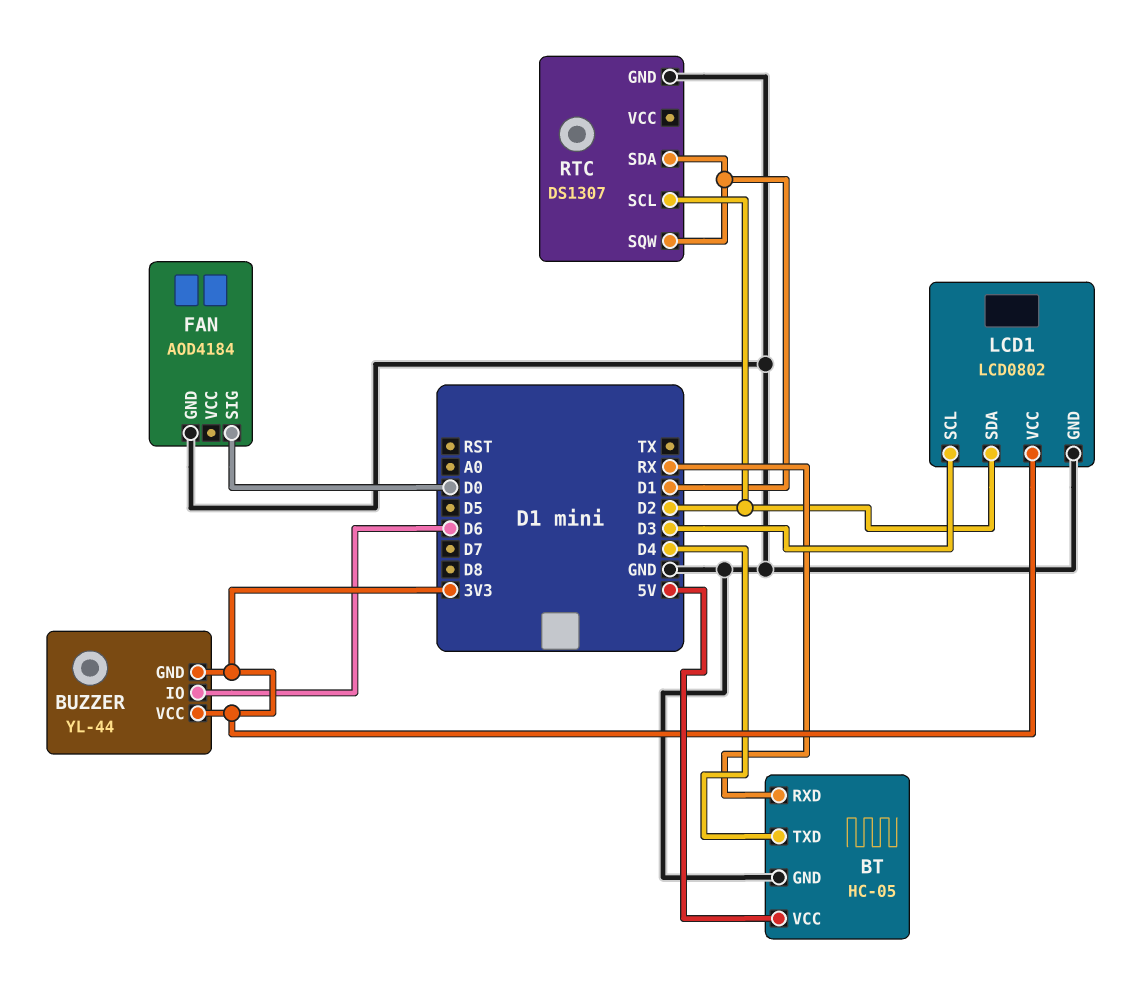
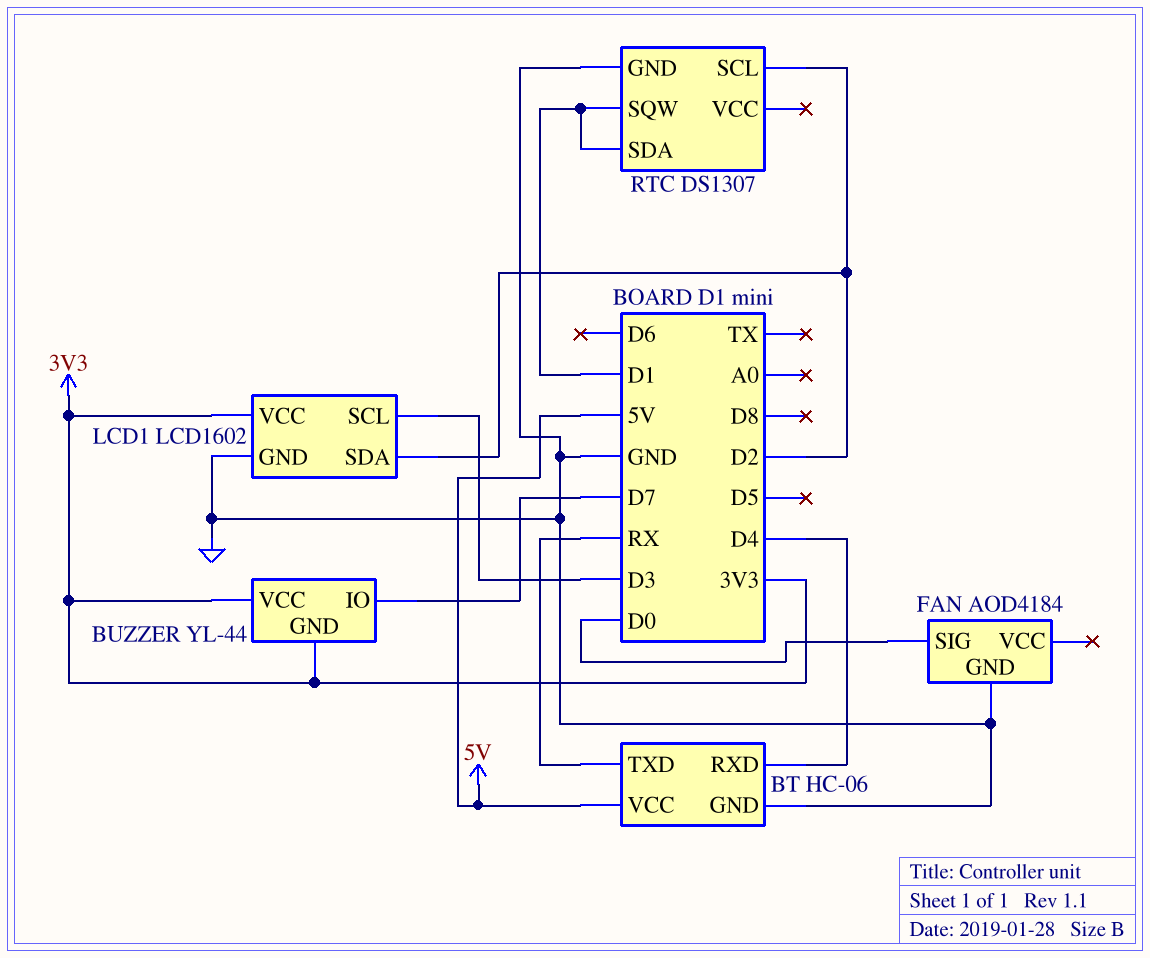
BT: HC-05 -> HC-06
BT pin RXD: RX -> D4
BT pin TXD: D4 -> RX
BUZZER pin IO: D6 -> D7
LCD1: LCD0802 -> LCD1602

